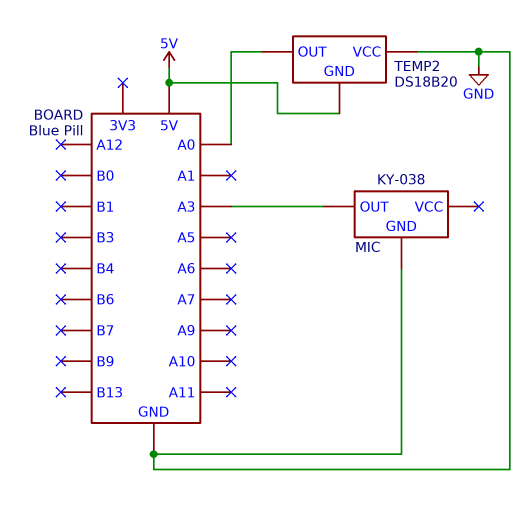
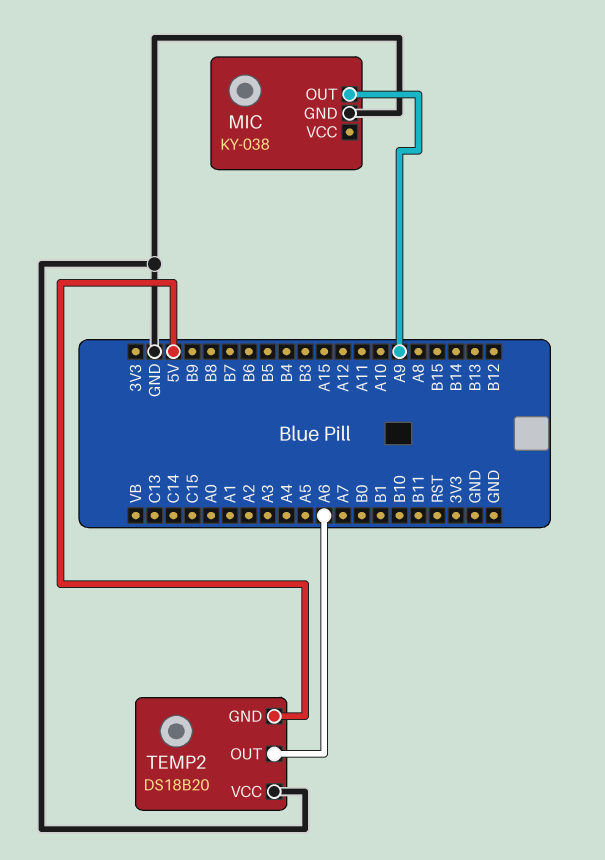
MIC pin OUT: A3 -> A9
TEMP2 pin OUT: A0 -> A6

